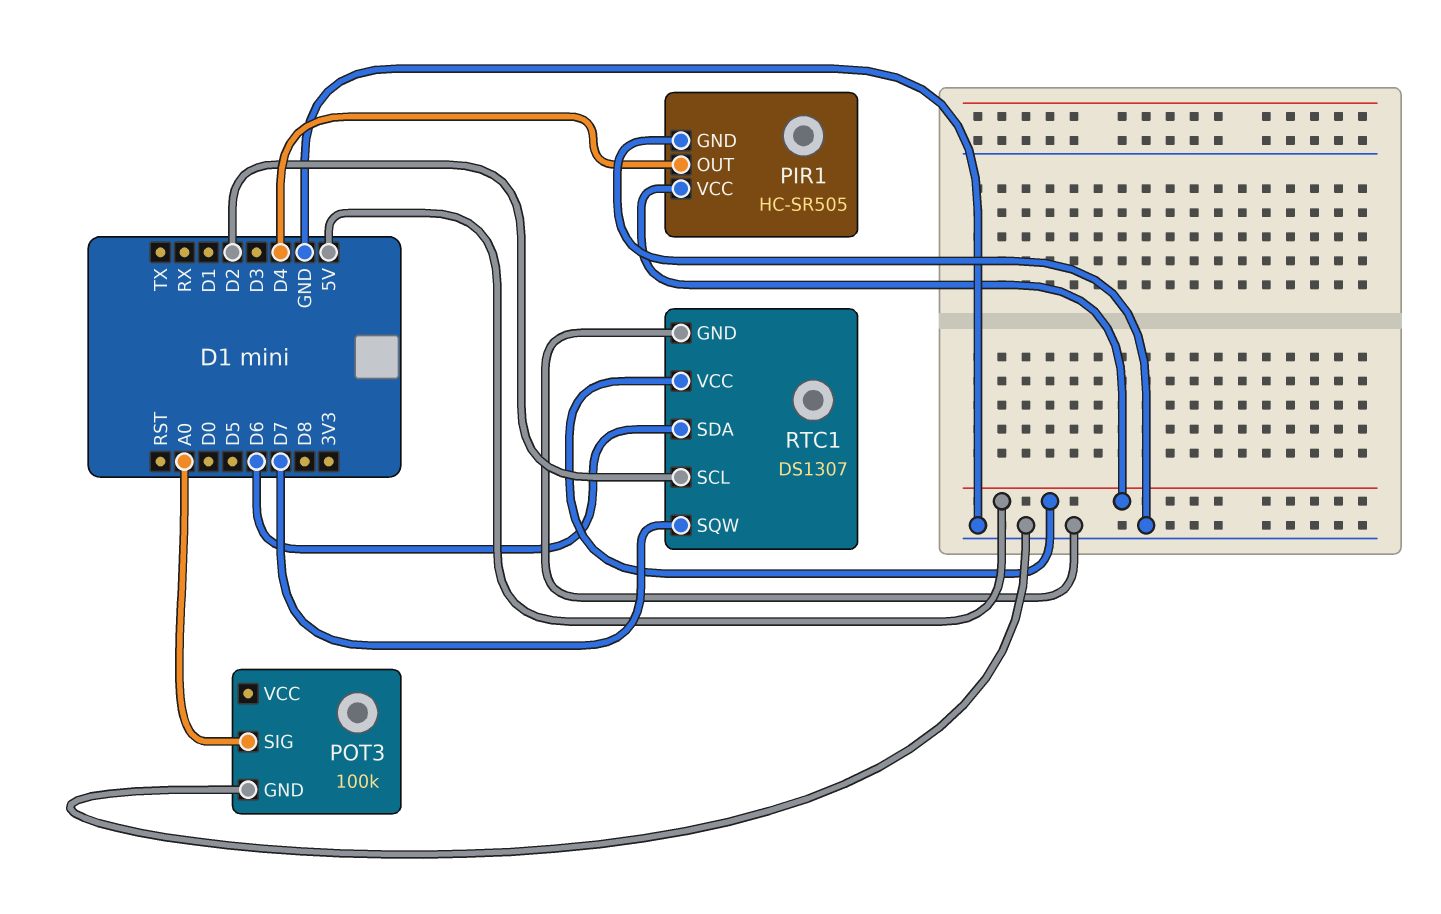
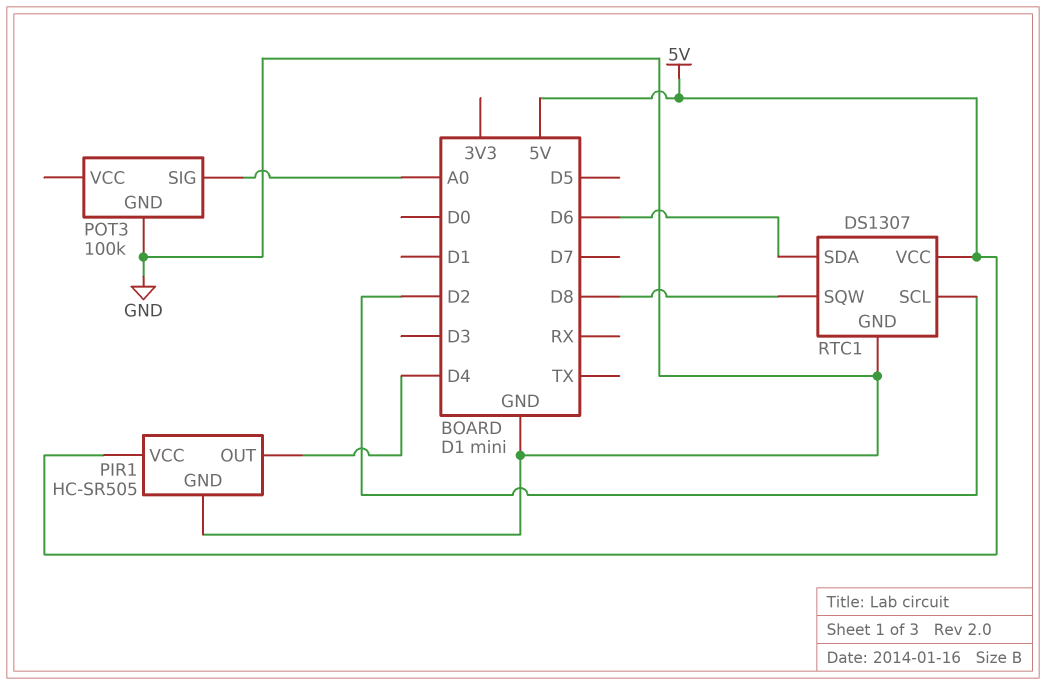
RTC1 pin SQW: D7 -> D8

